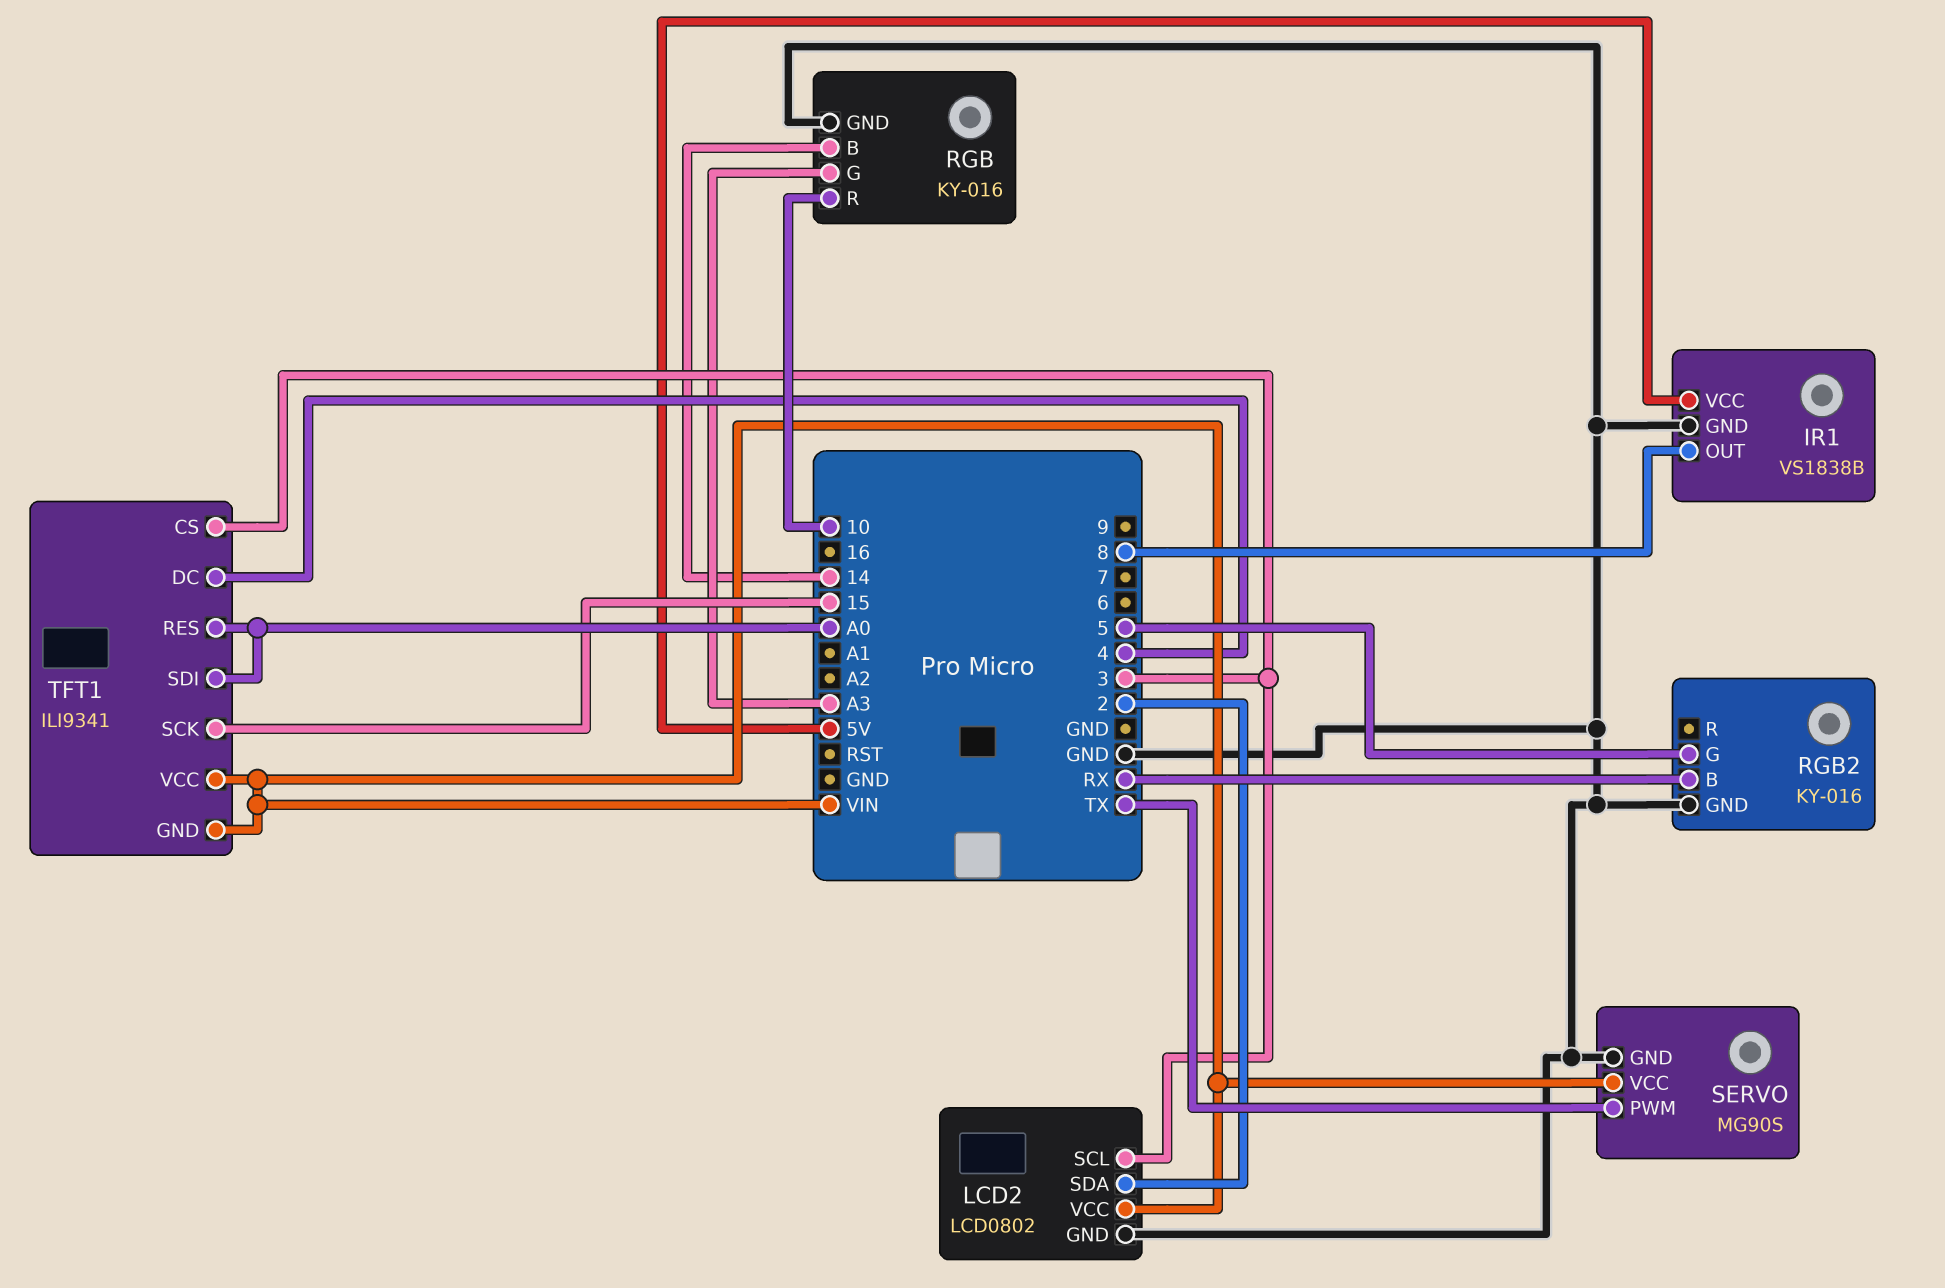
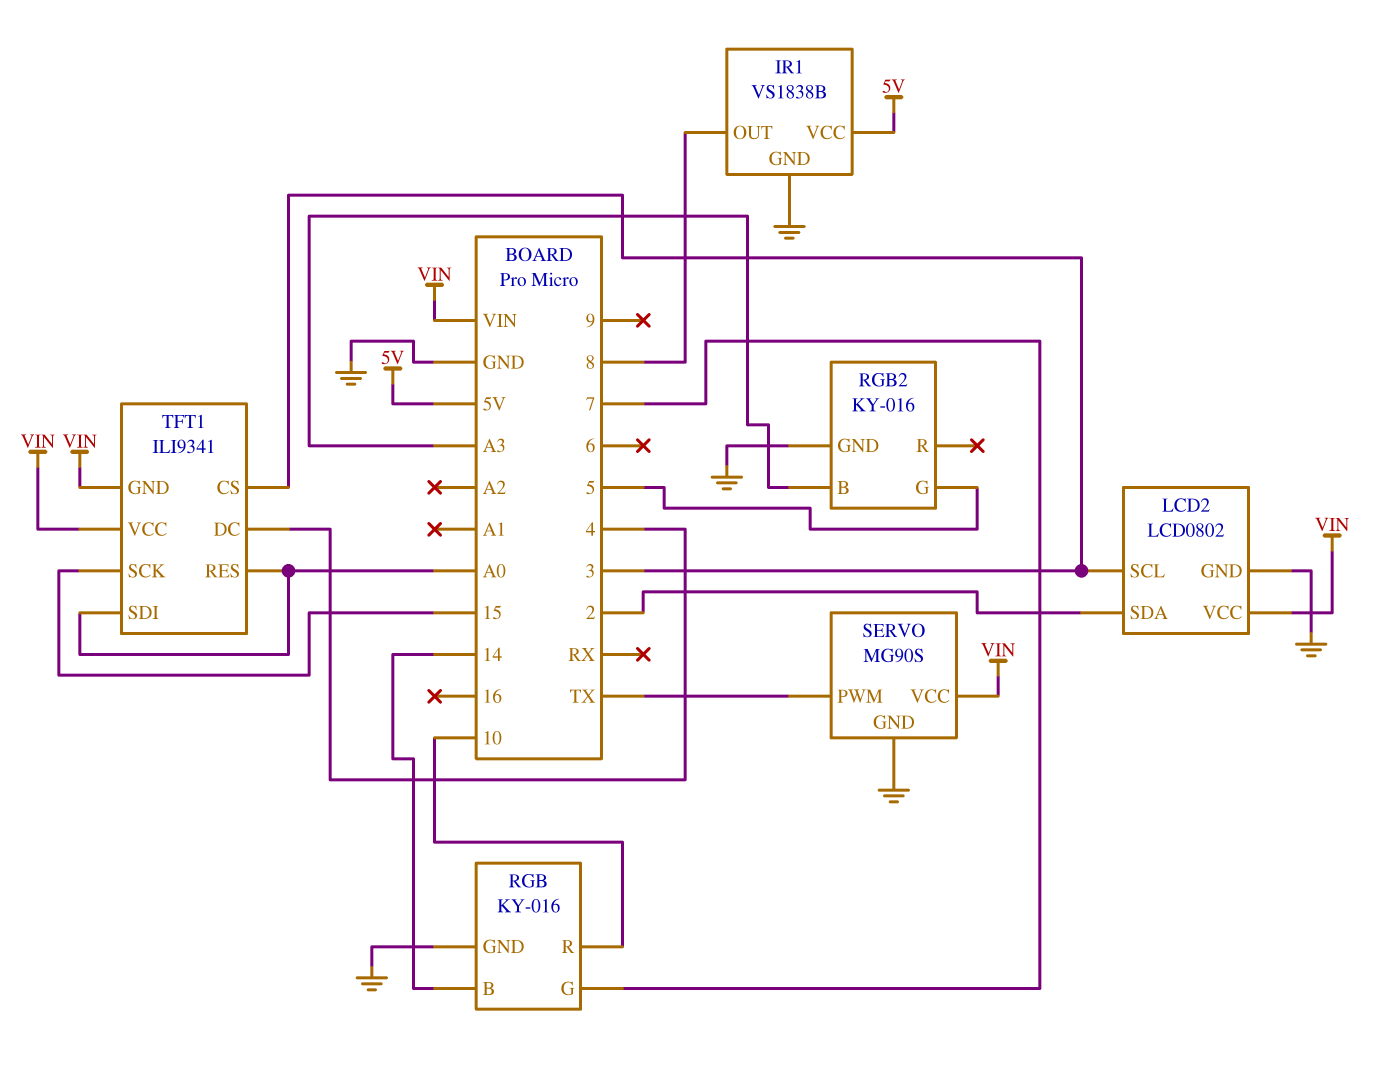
RGB pin G: A3 -> 7
RGB2 pin B: RX -> A3

